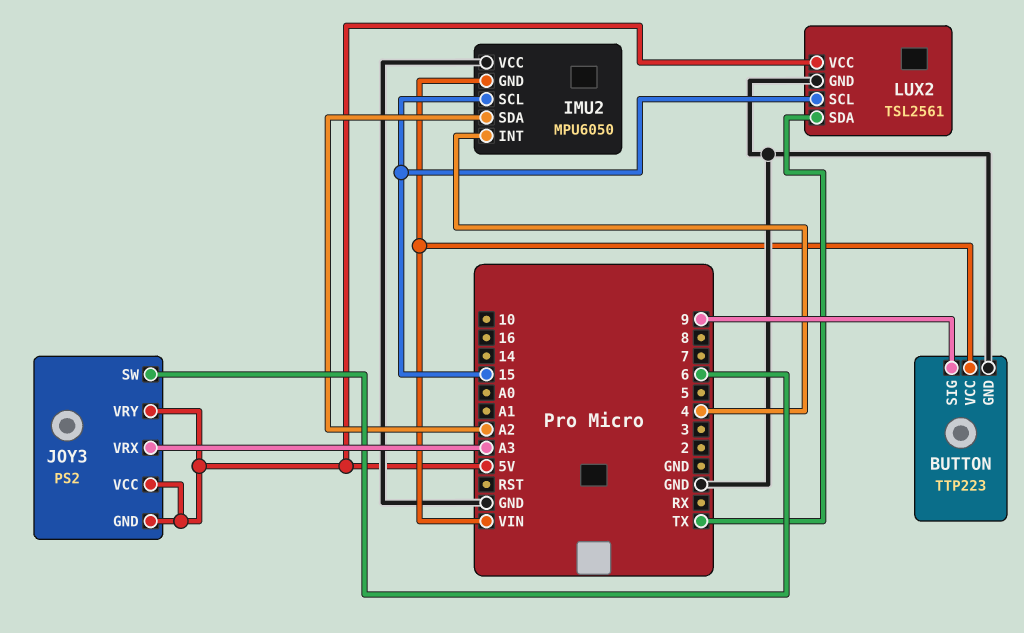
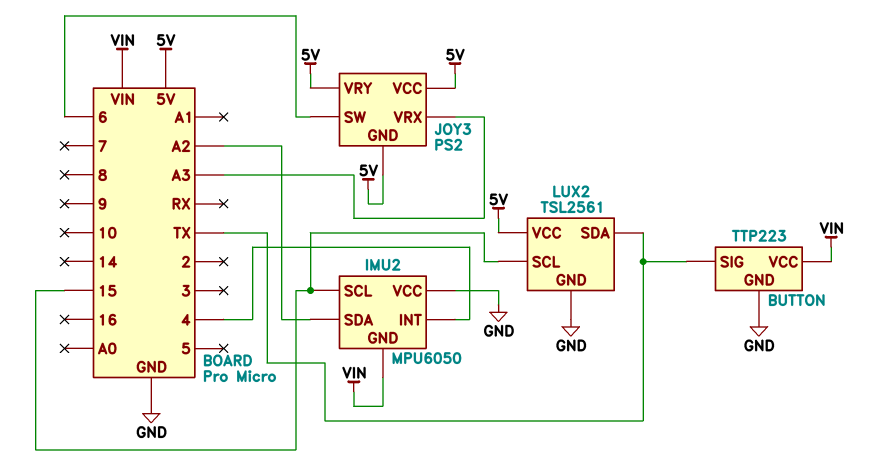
BUTTON pin SIG: 9 -> TX

